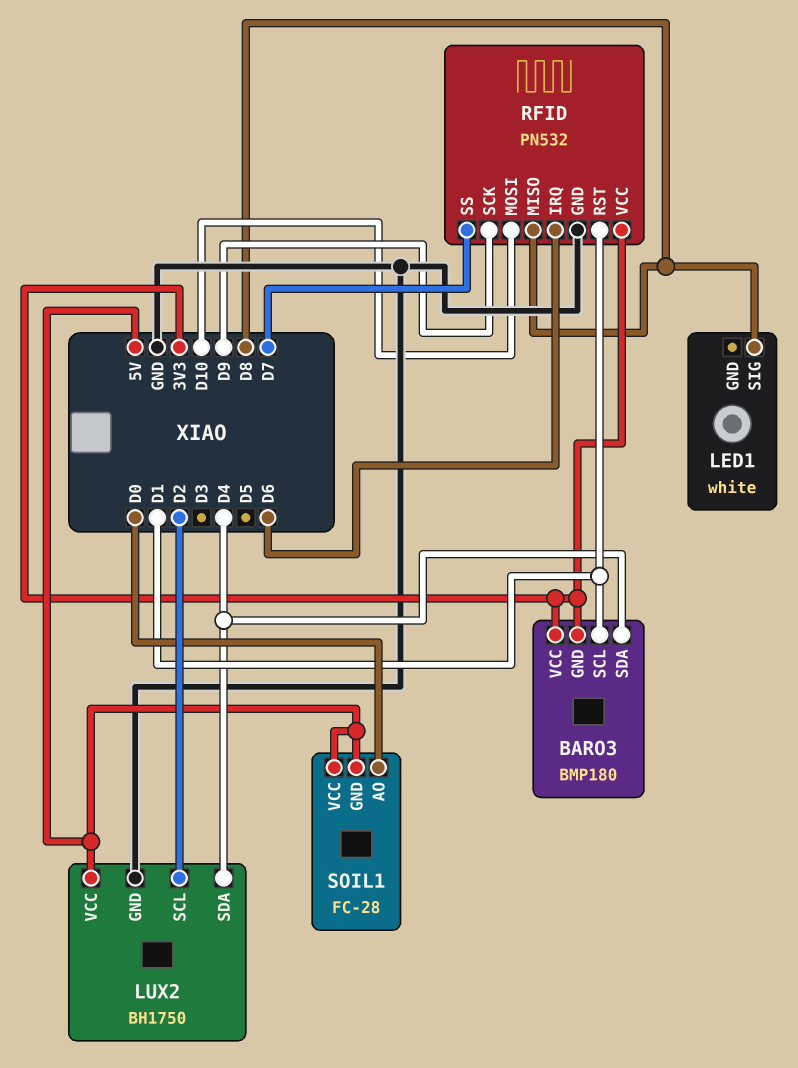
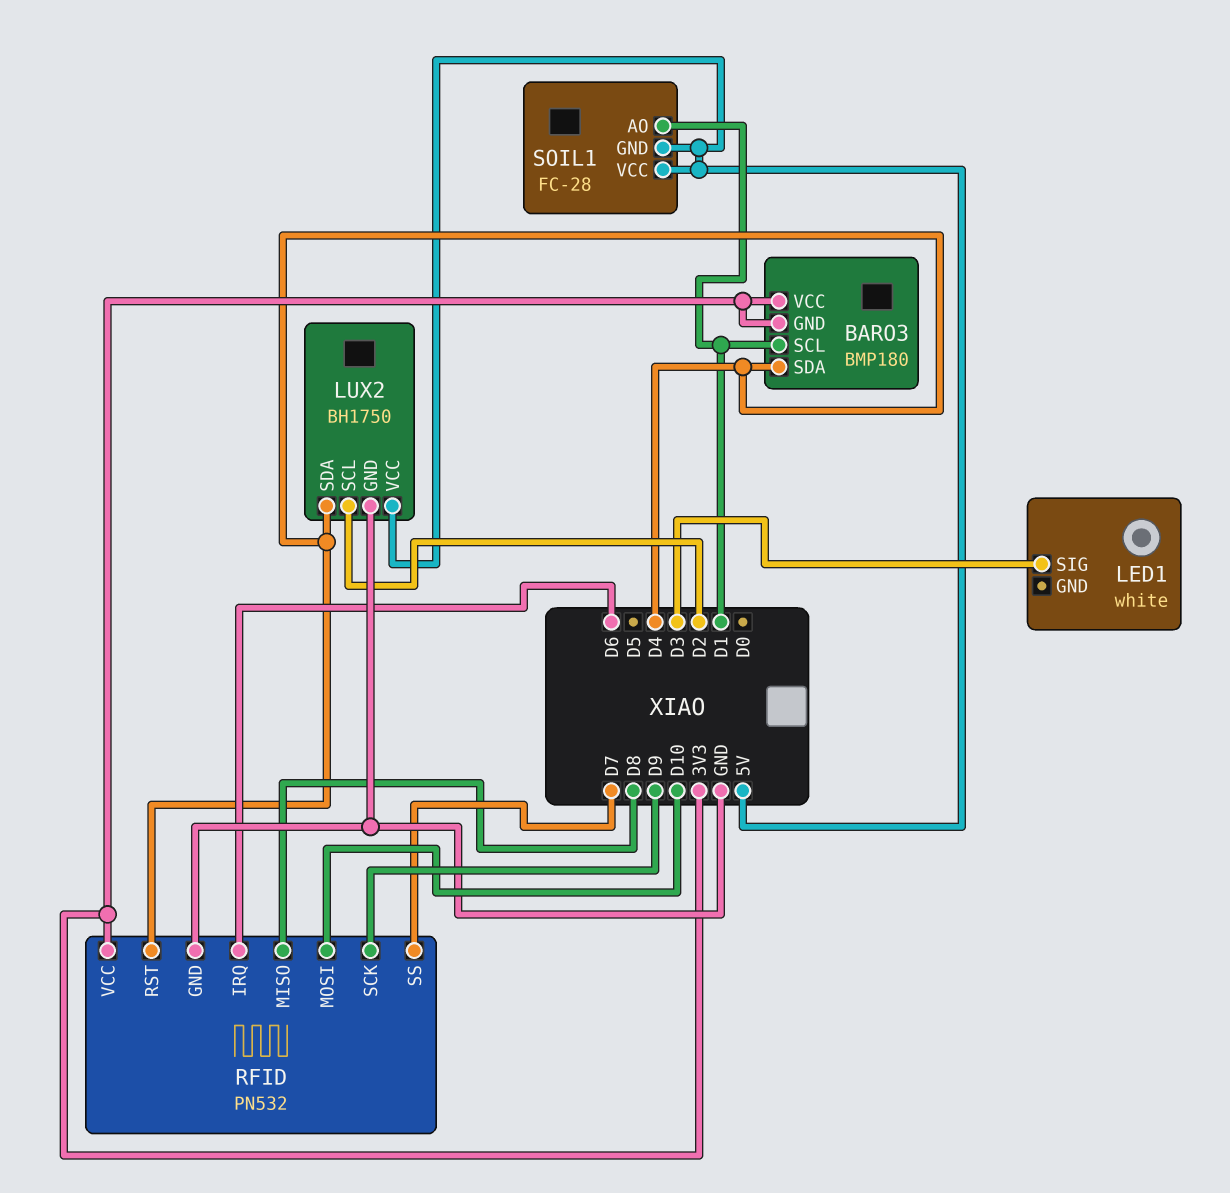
LED1 pin SIG: D8 -> D3
RFID pin RST: D1 -> D4
SOIL1 pin AO: D0 -> D1

